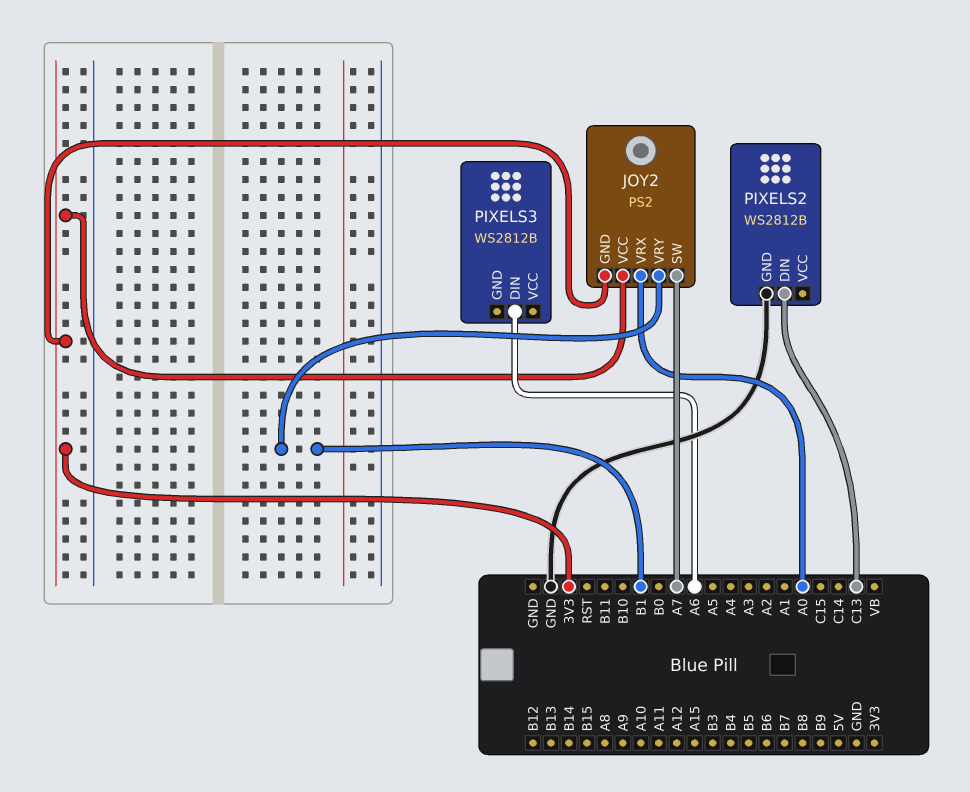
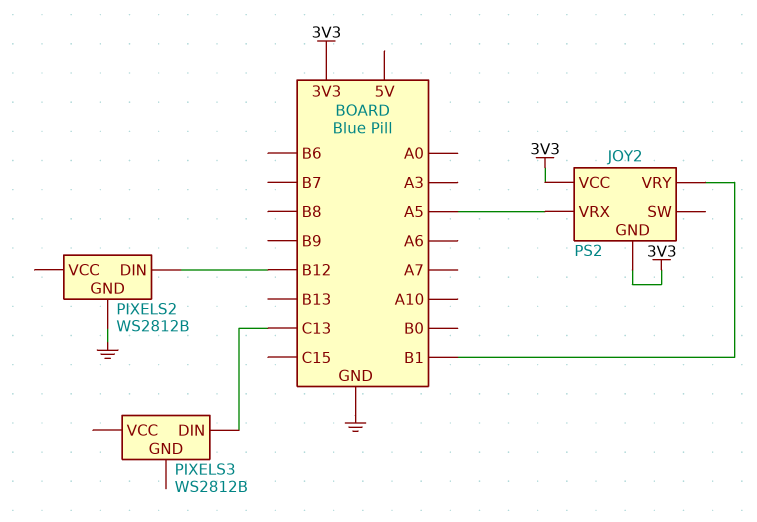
JOY2 pin SW: A7 -> none
JOY2 pin VRX: A0 -> A5
PIXELS2 pin DIN: C13 -> B12
PIXELS3 pin DIN: A6 -> C13

